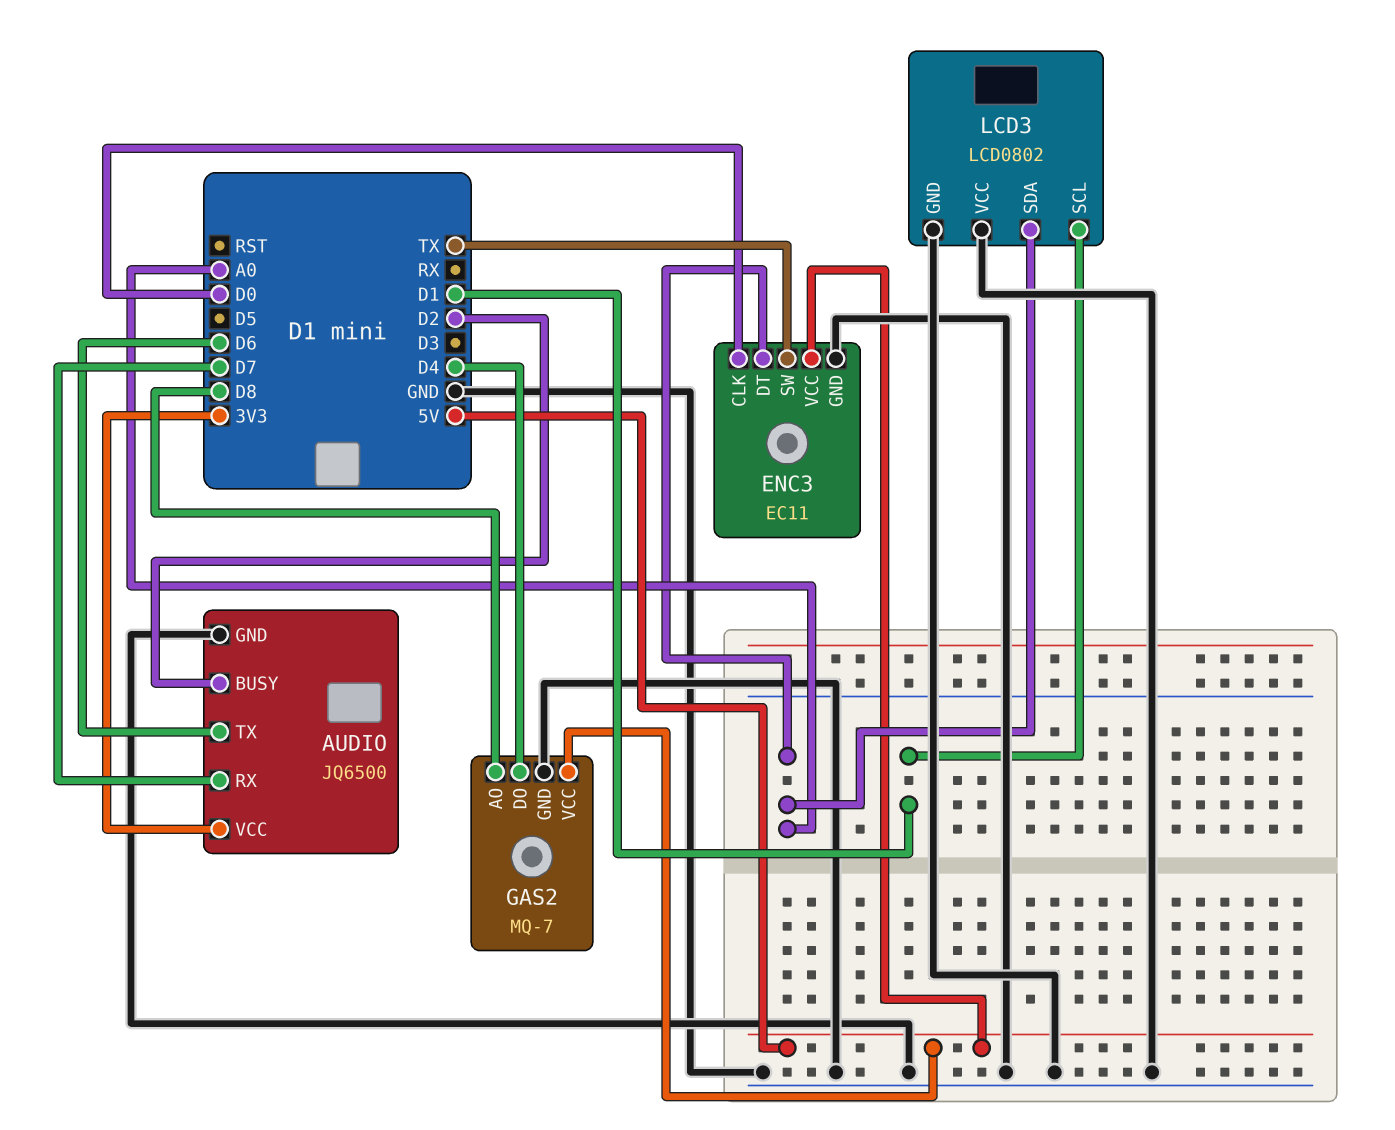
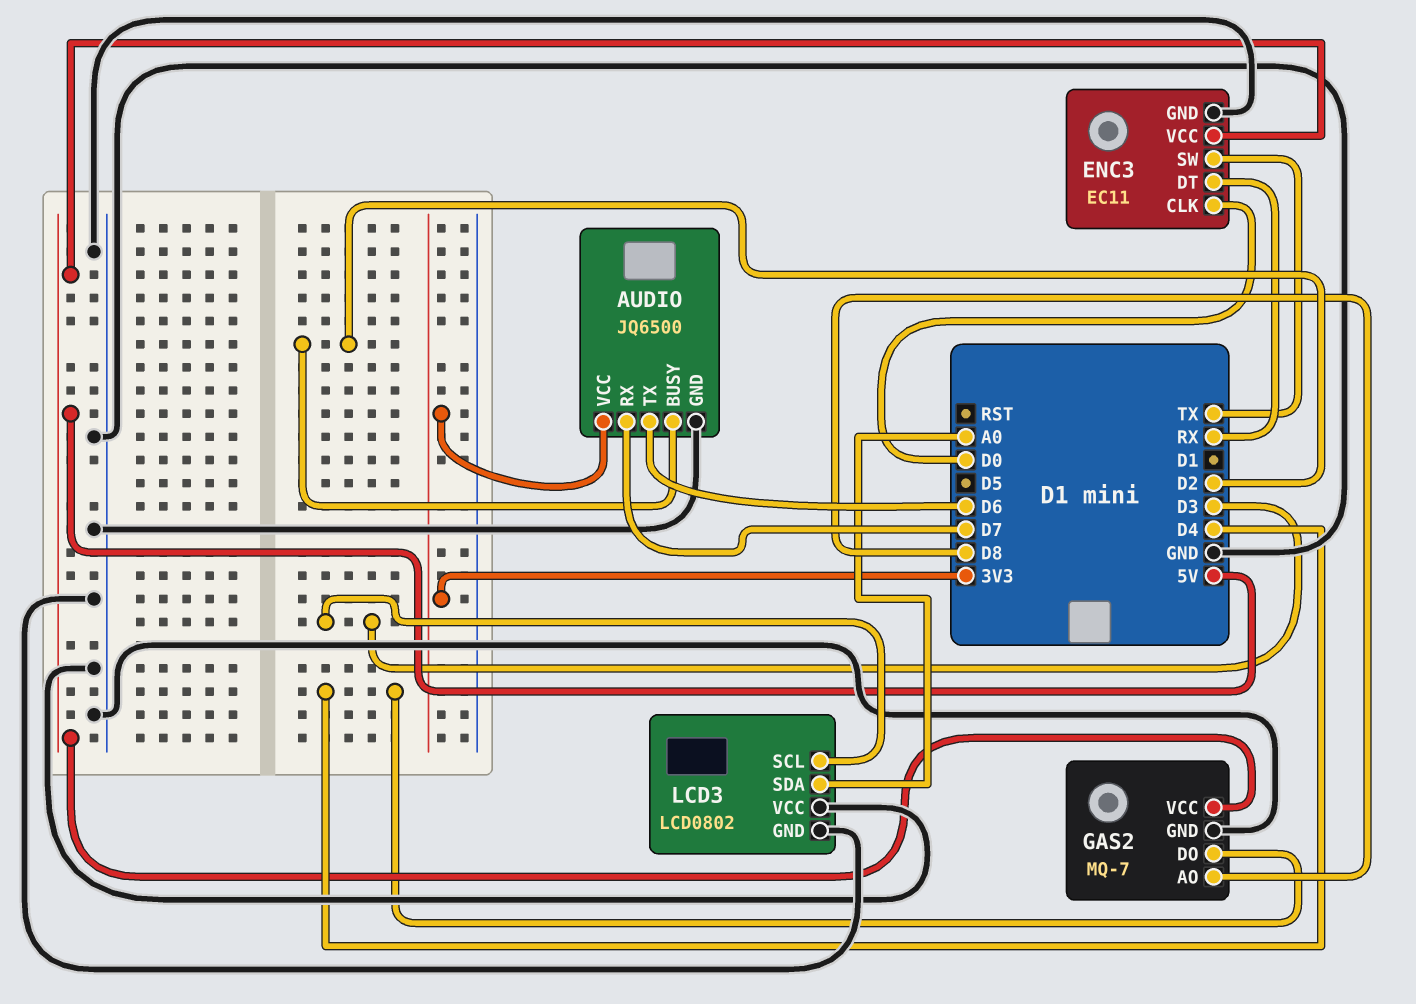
ENC3 pin DT: A0 -> RX
LCD3 pin SCL: D1 -> D3

